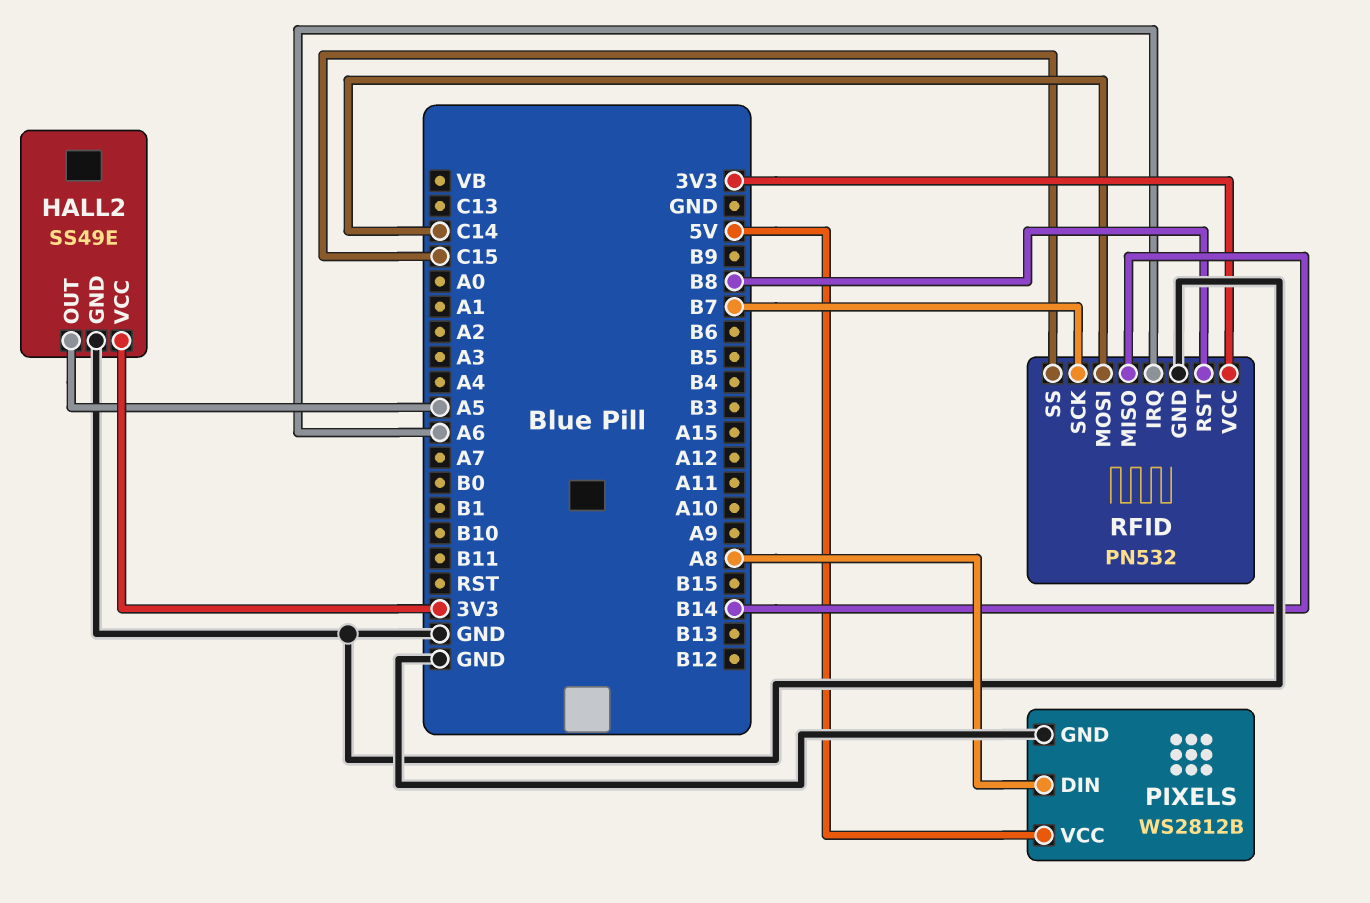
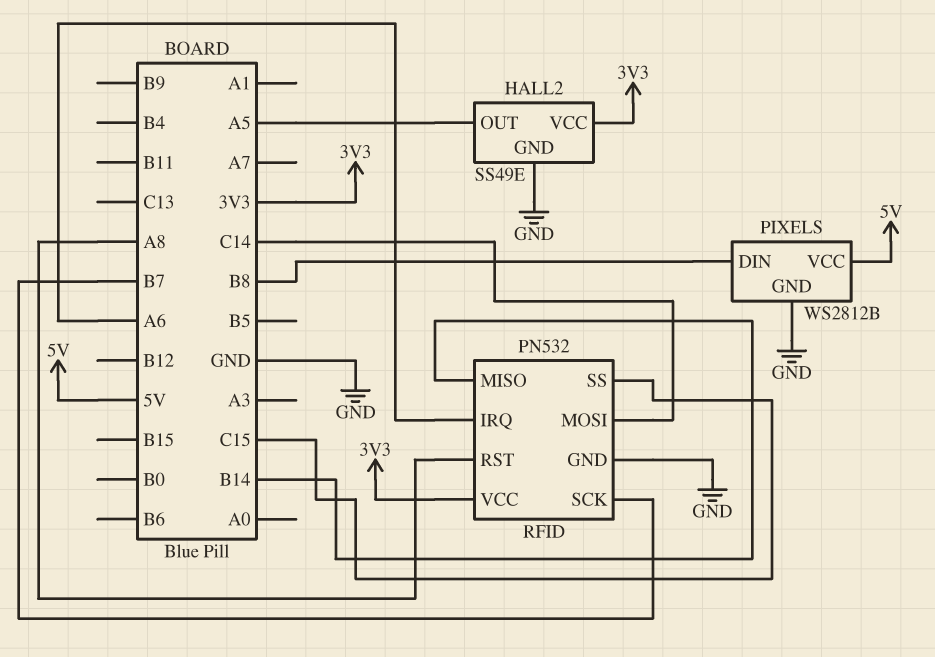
PIXELS pin DIN: A8 -> B8
RFID pin RST: B8 -> A8

